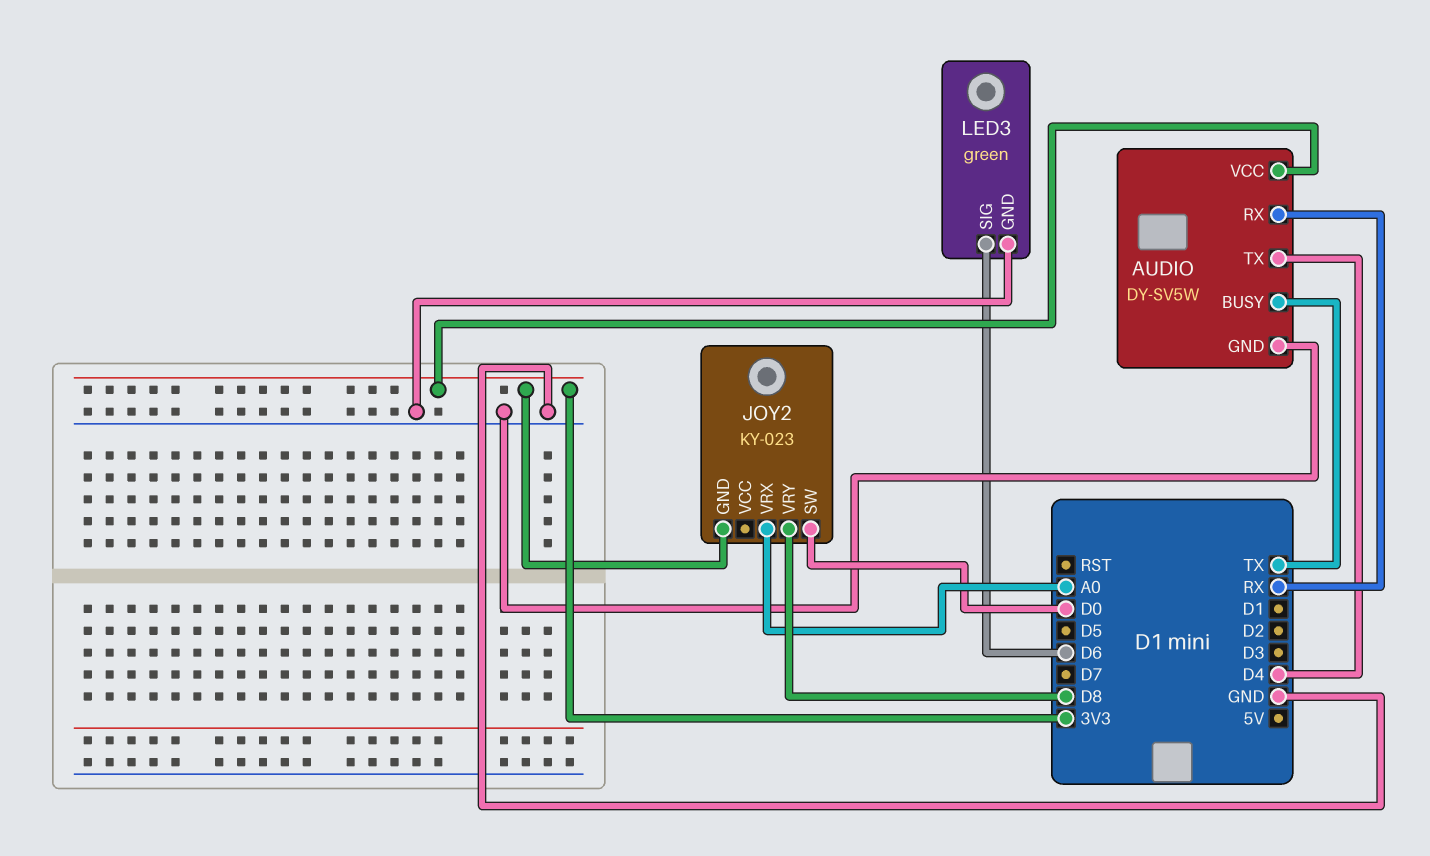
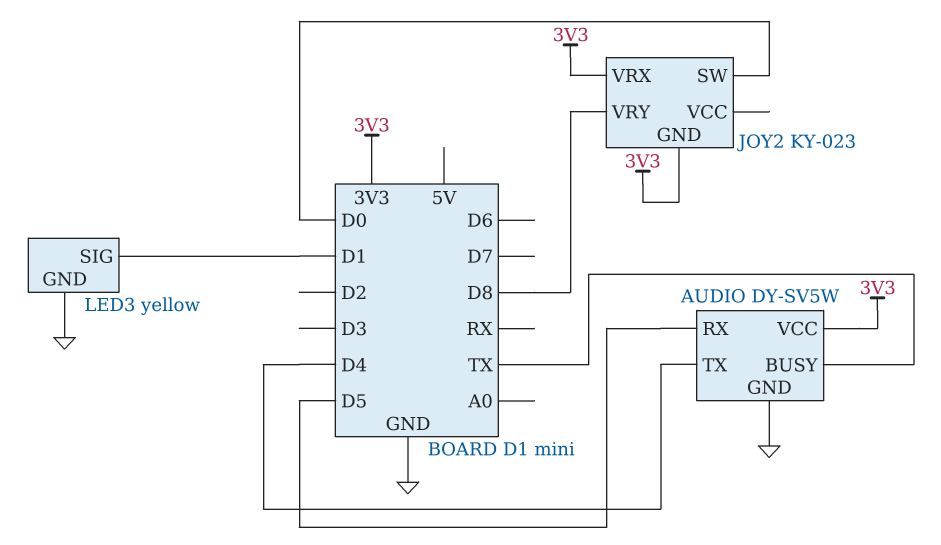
AUDIO pin RX: RX -> D5
JOY2 pin VRX: A0 -> 3V3
LED3: green -> yellow
LED3 pin SIG: D6 -> D1

